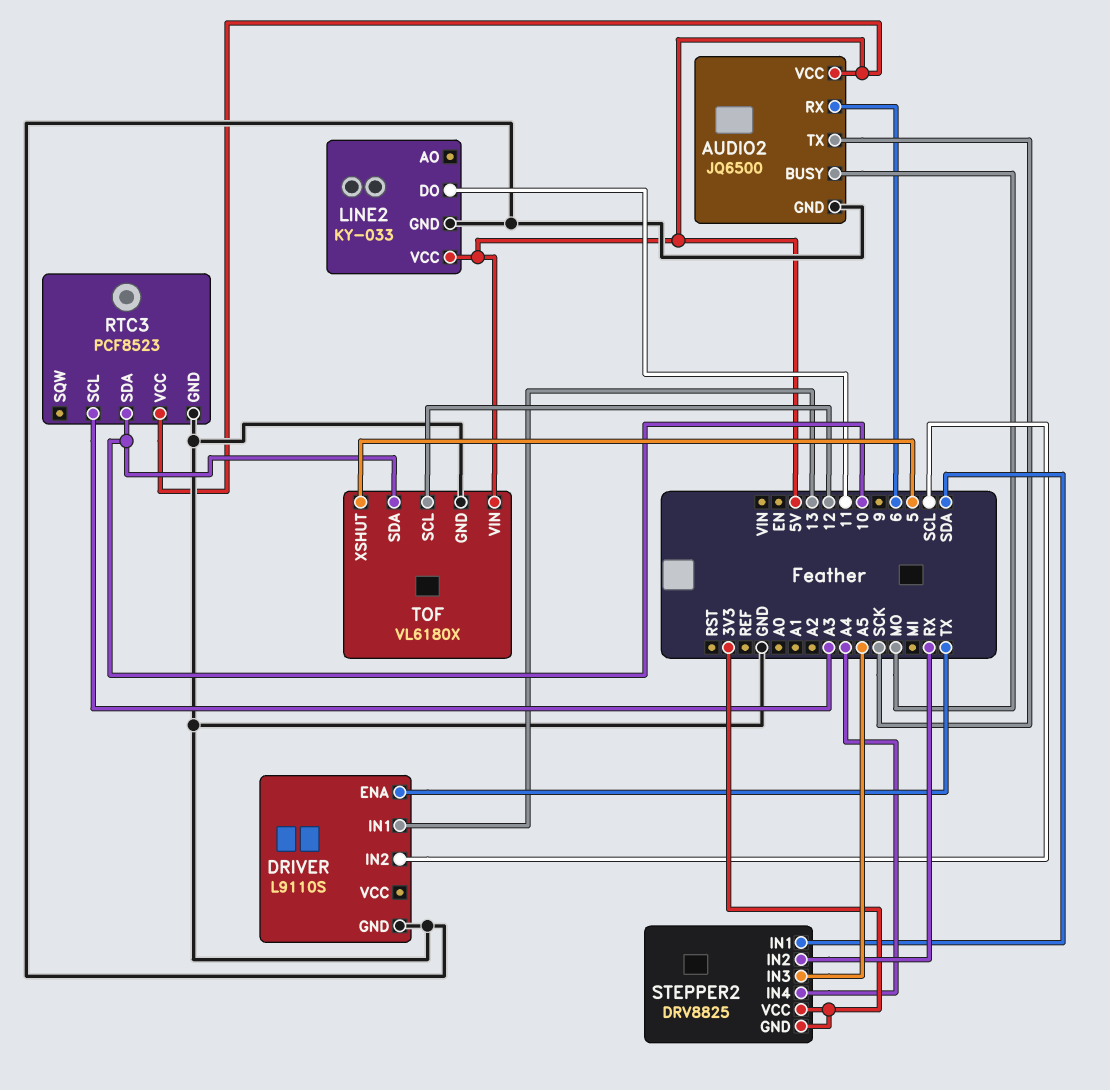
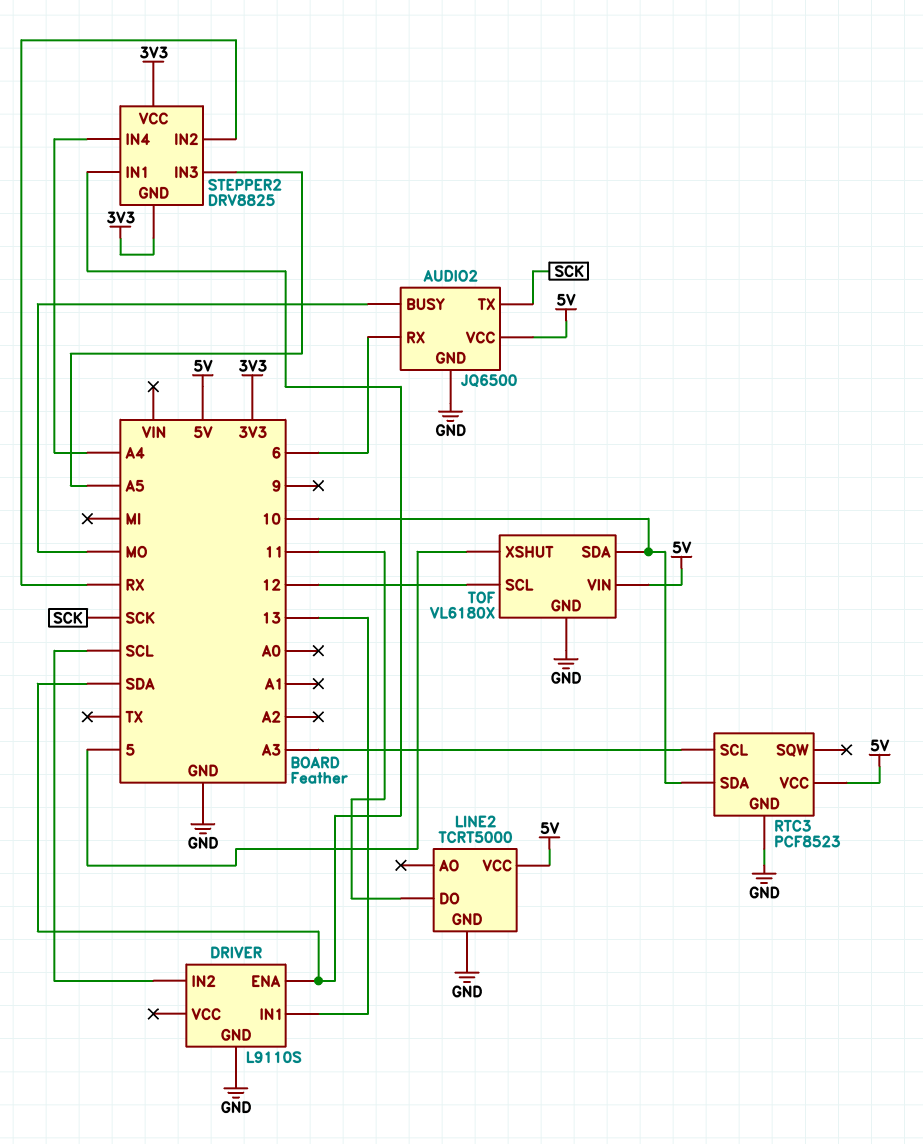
DRIVER pin ENA: TX -> SDA
LINE2: KY-033 -> TCRT5000

